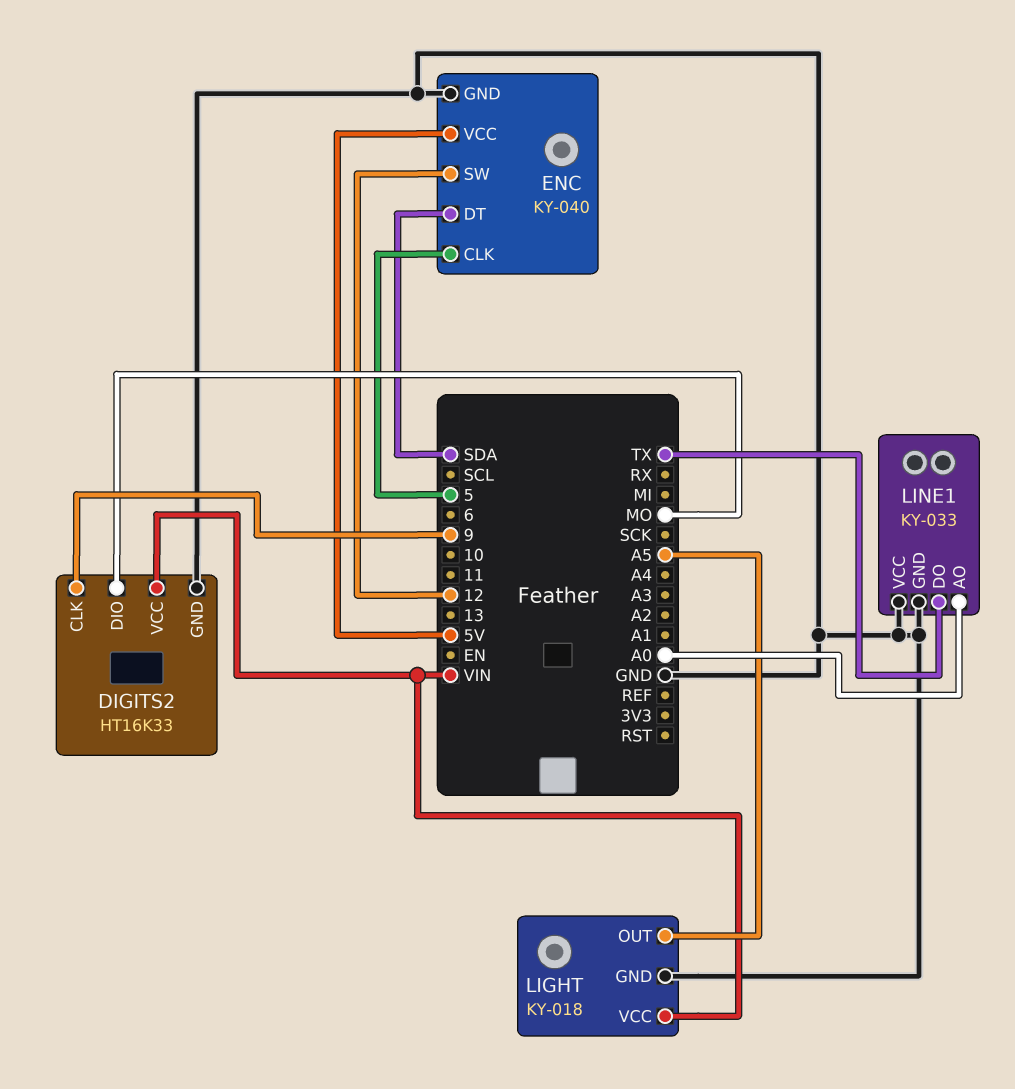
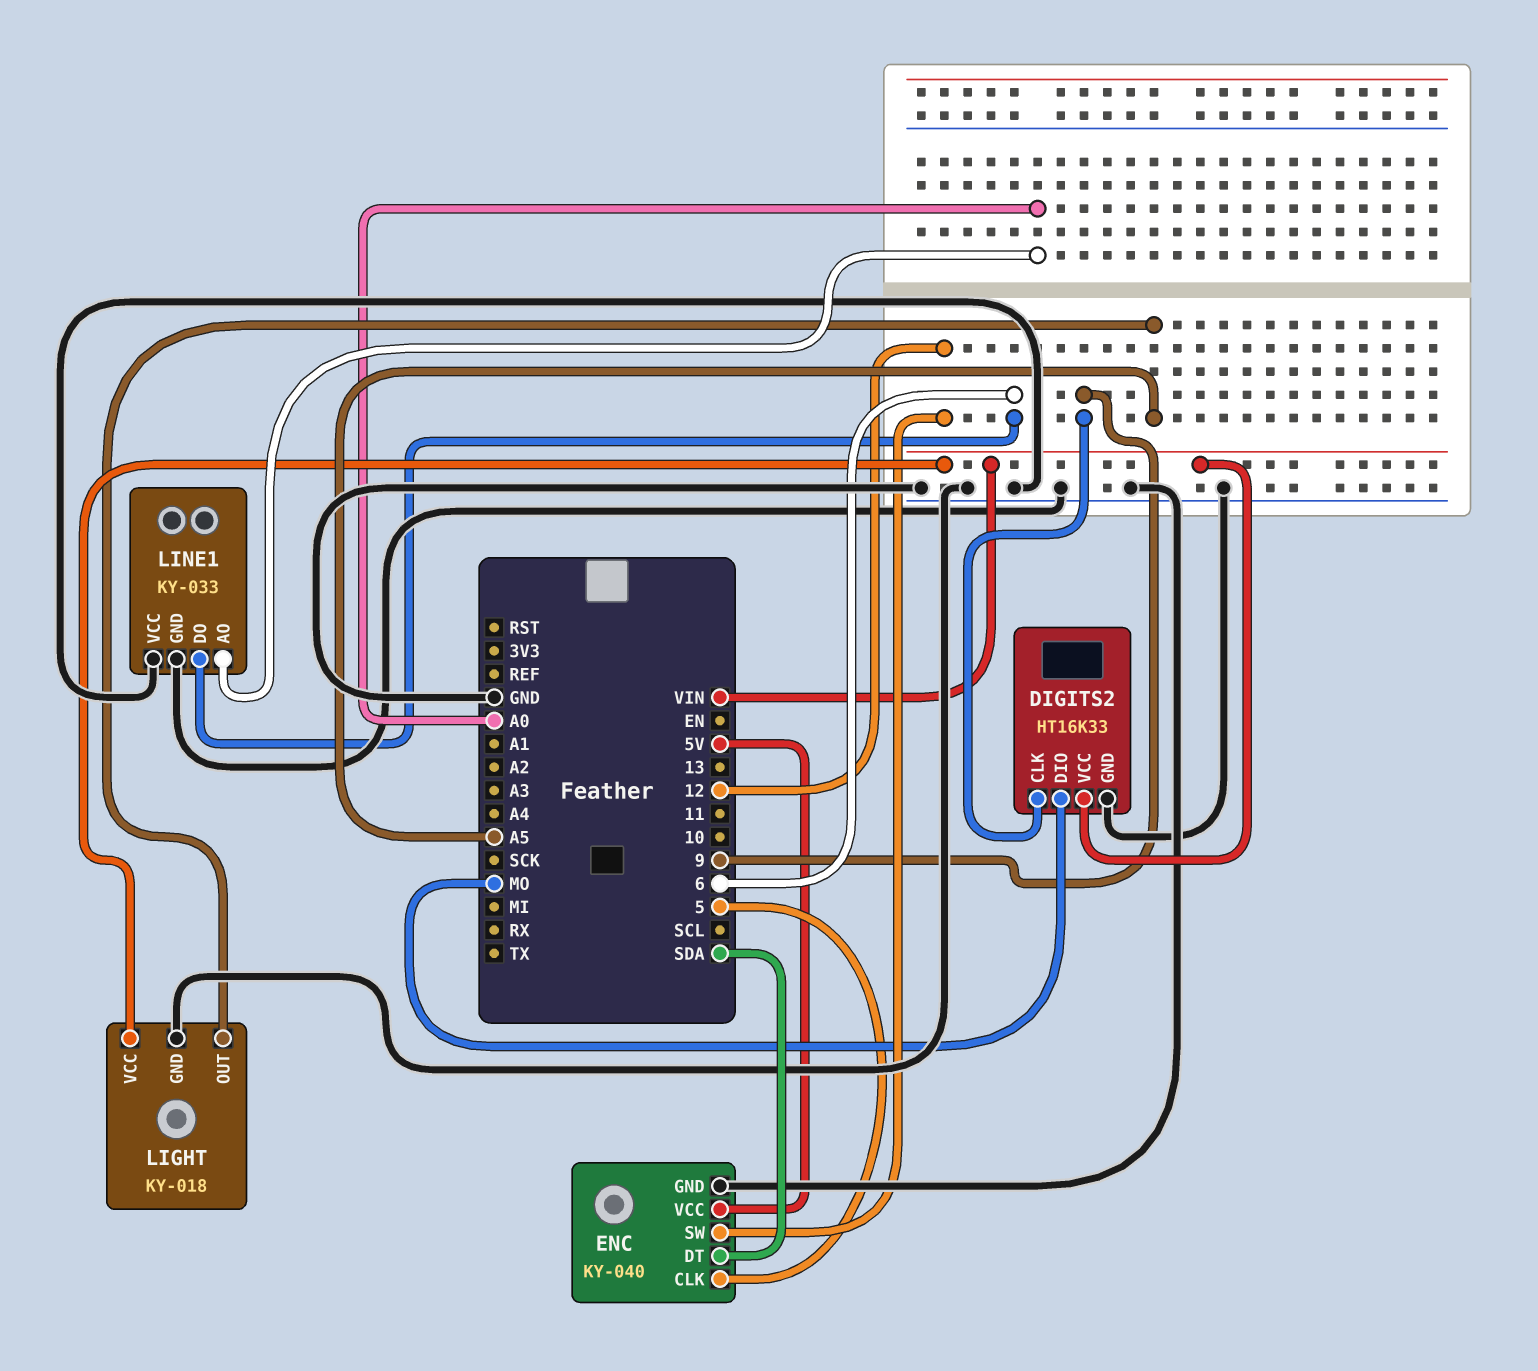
LINE1 pin DO: TX -> 6

